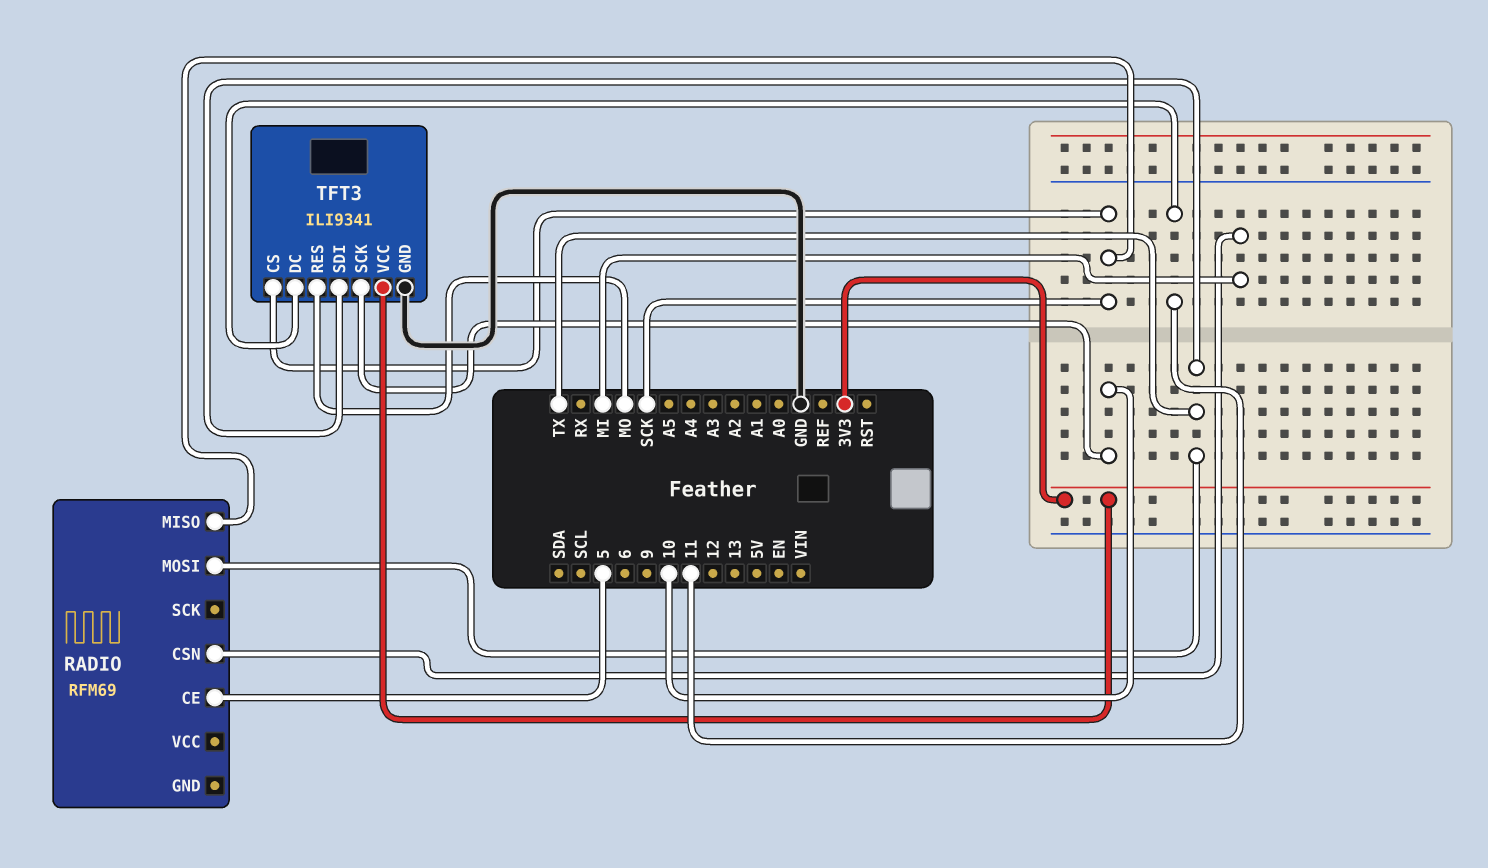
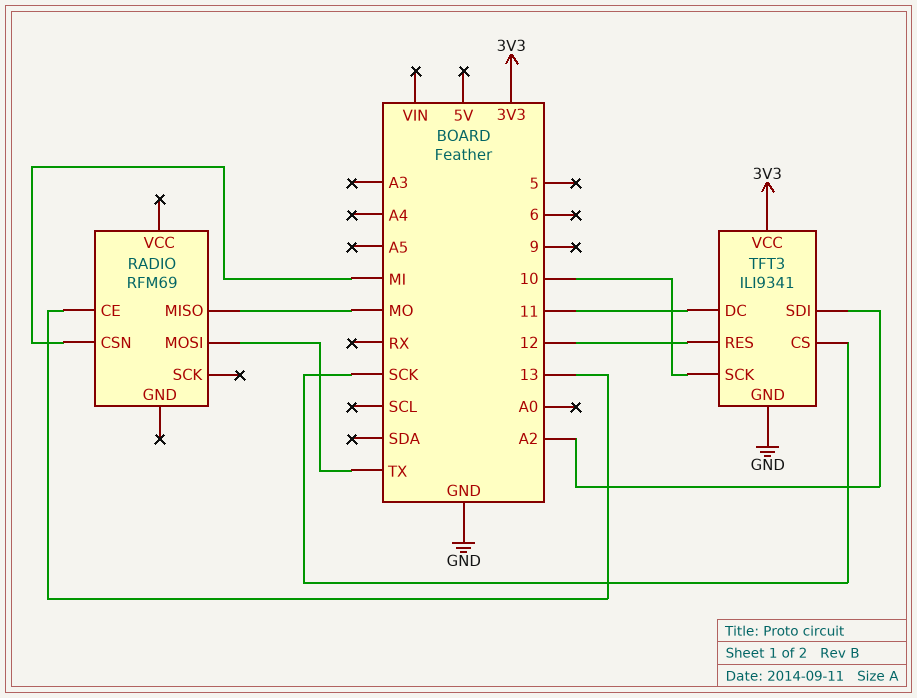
RADIO pin CE: 5 -> 13
RADIO pin MISO: SCK -> MO
TFT3 pin RES: MO -> 12
TFT3 pin SDI: TX -> A2

